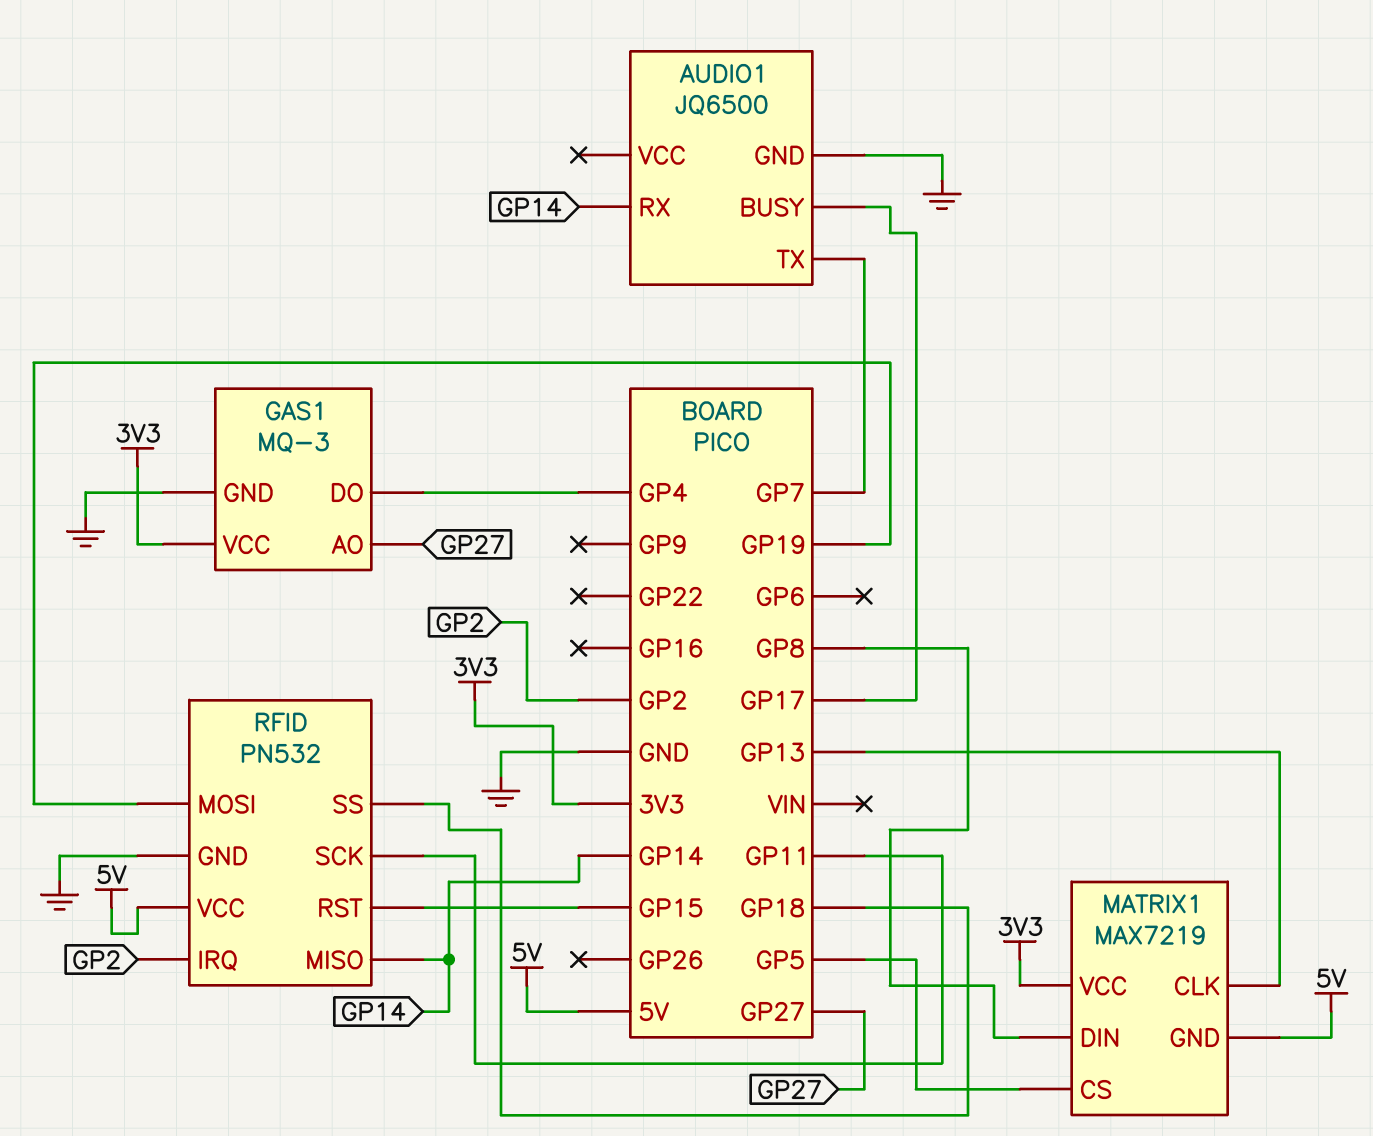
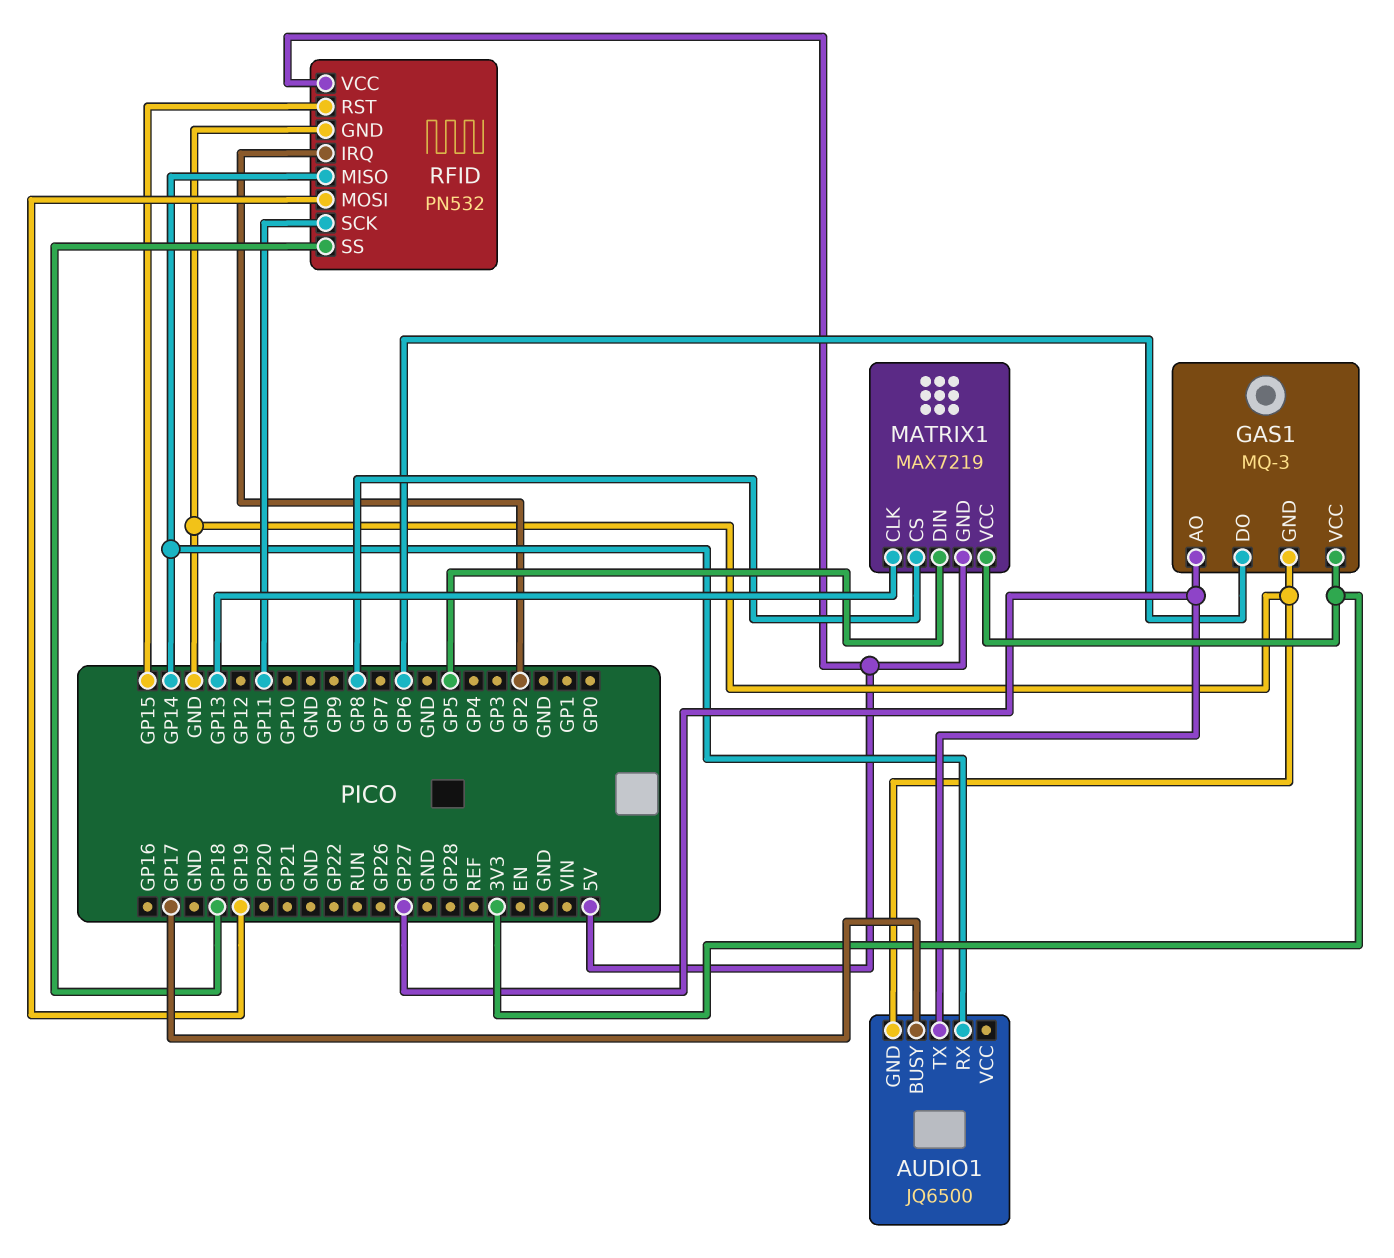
AUDIO1 pin TX: GP7 -> GP27
GAS1 pin DO: GP4 -> GP6
MATRIX1 pin CS: GP5 -> GP8
MATRIX1 pin DIN: GP8 -> GP5

